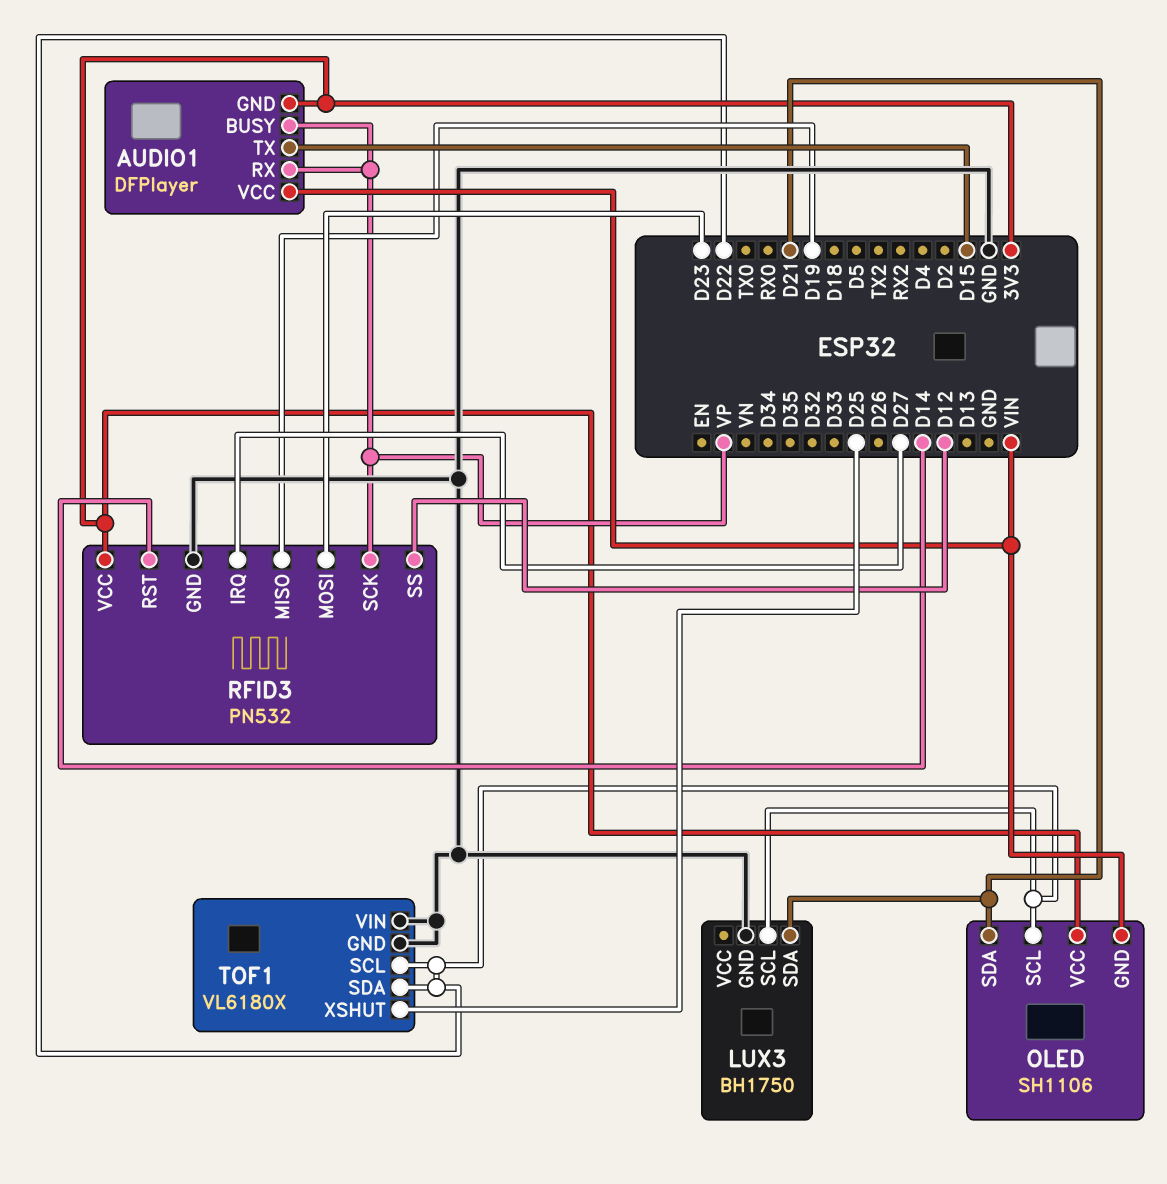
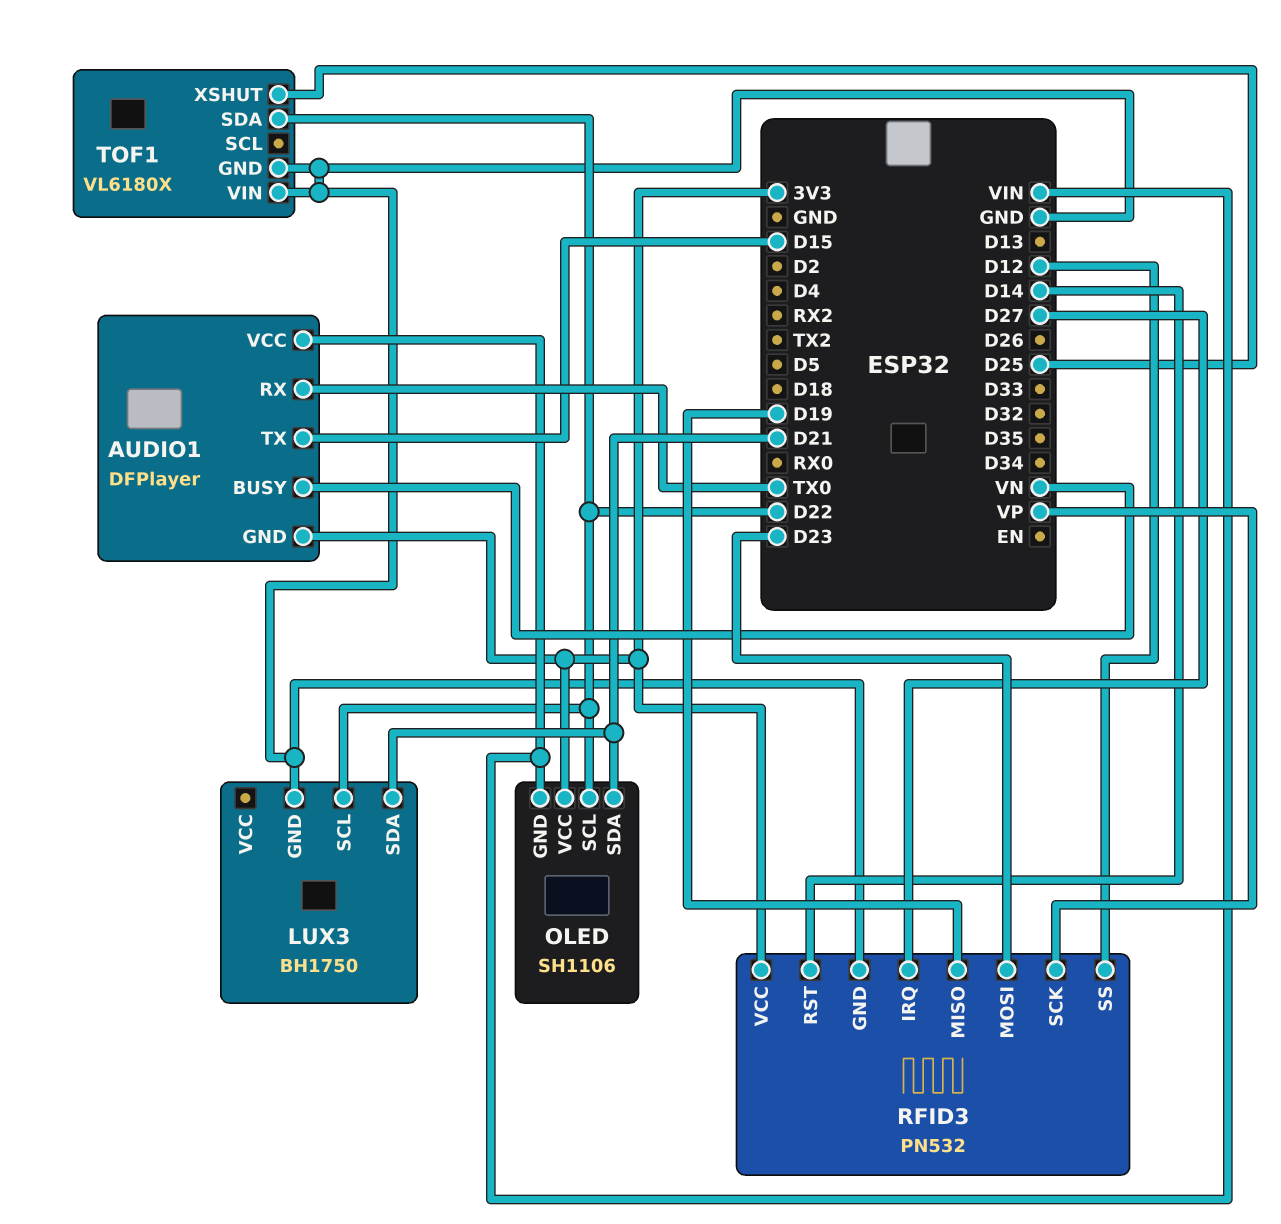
AUDIO1 pin BUSY: VP -> VN
AUDIO1 pin RX: VP -> TX0
TOF1 pin SCL: D22 -> none

